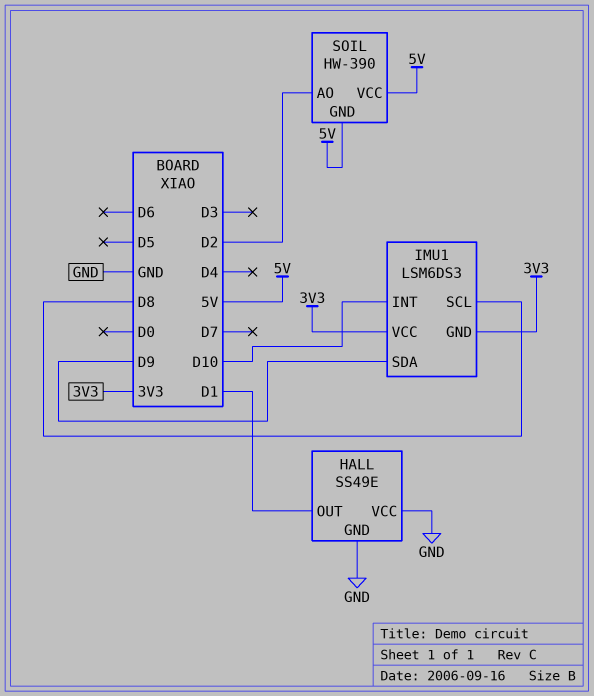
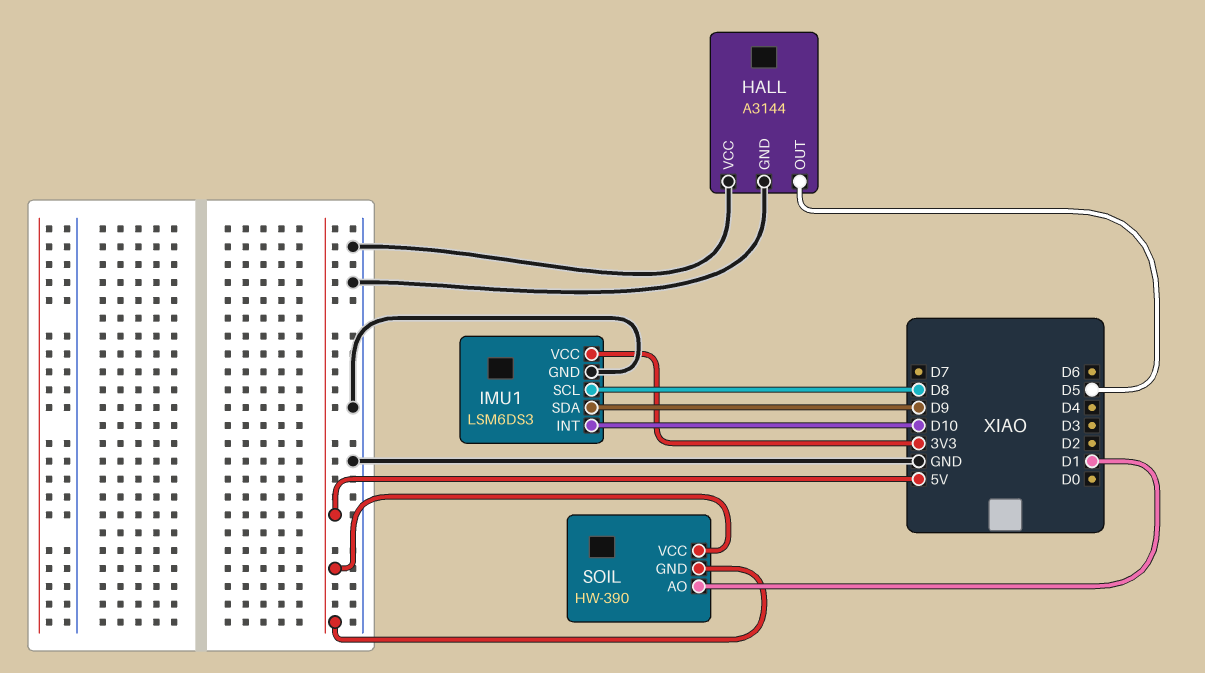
HALL: SS49E -> A3144
HALL pin OUT: D1 -> D5
IMU1 pin GND: 3V3 -> GND
SOIL pin AO: D2 -> D1

